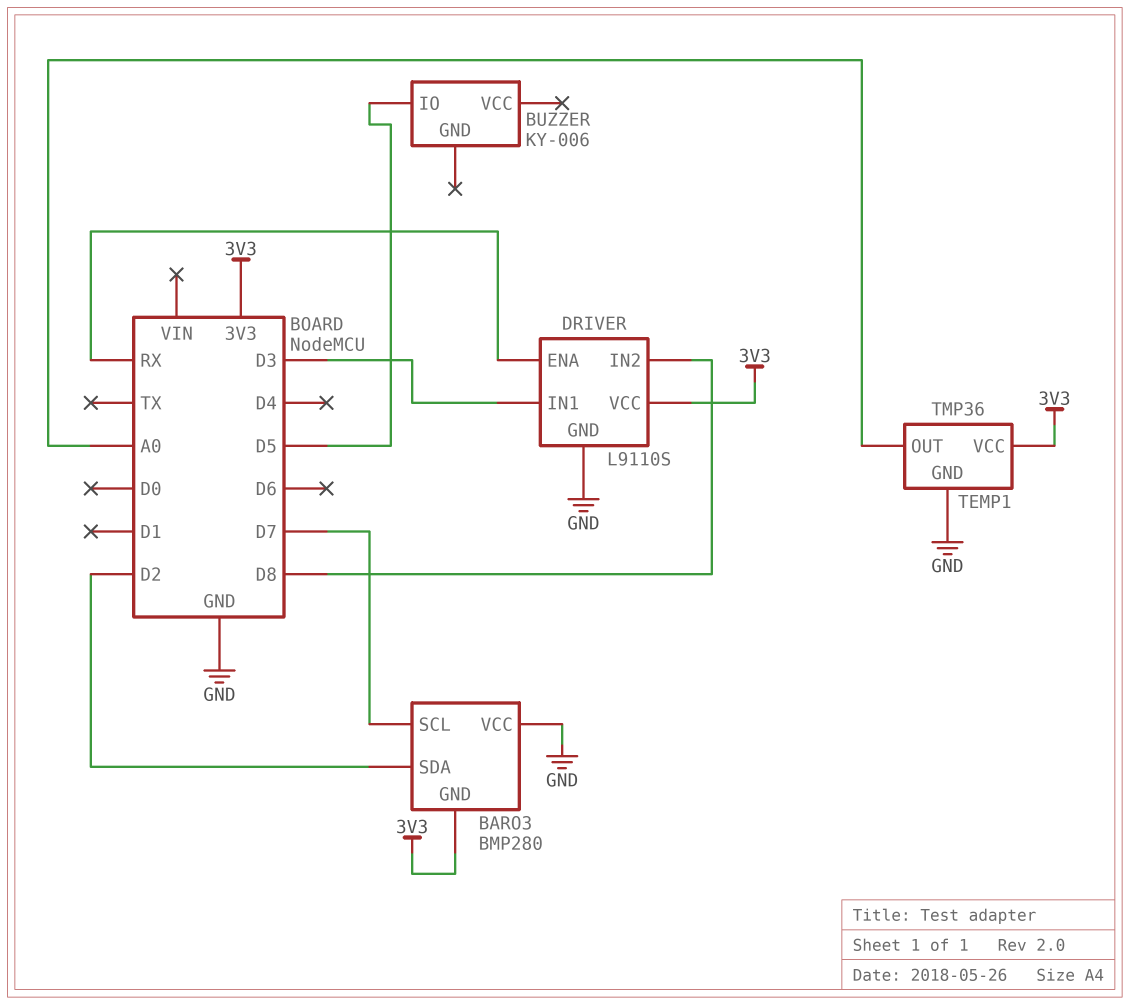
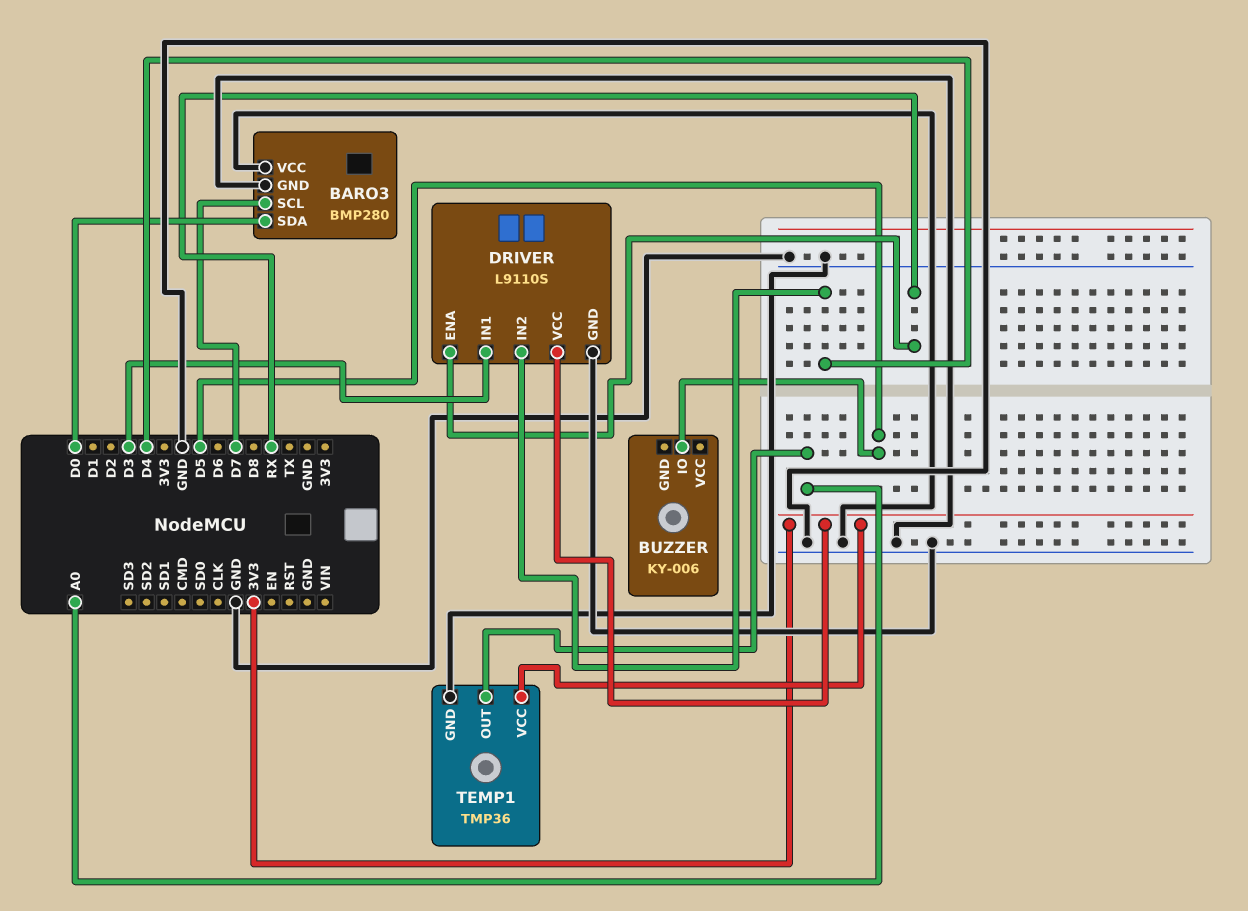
BARO3 pin GND: 3V3 -> GND
BARO3 pin SDA: D2 -> D0
DRIVER pin IN2: D8 -> D4

